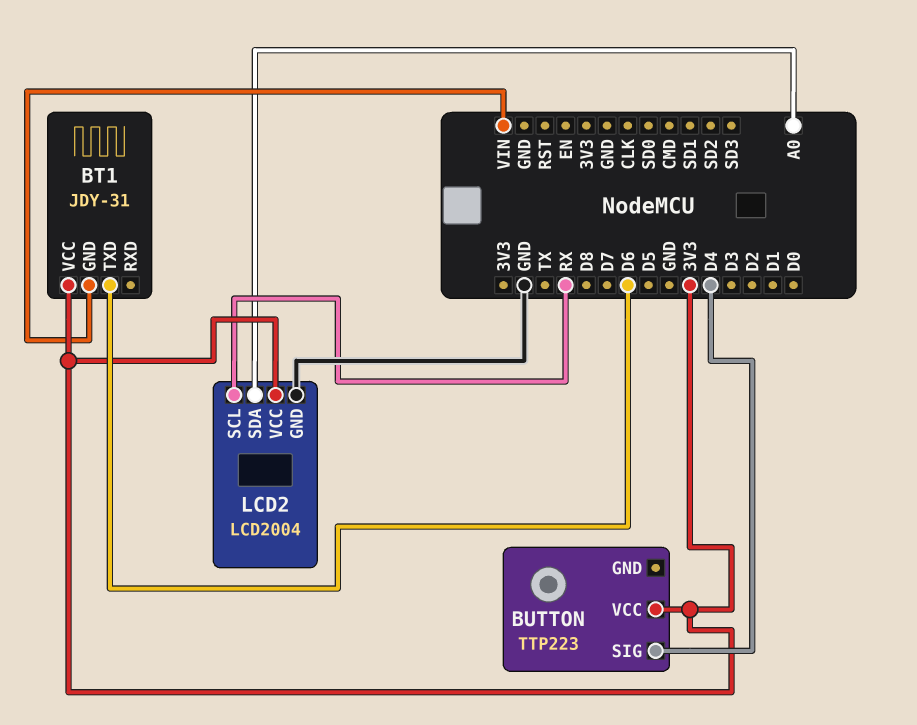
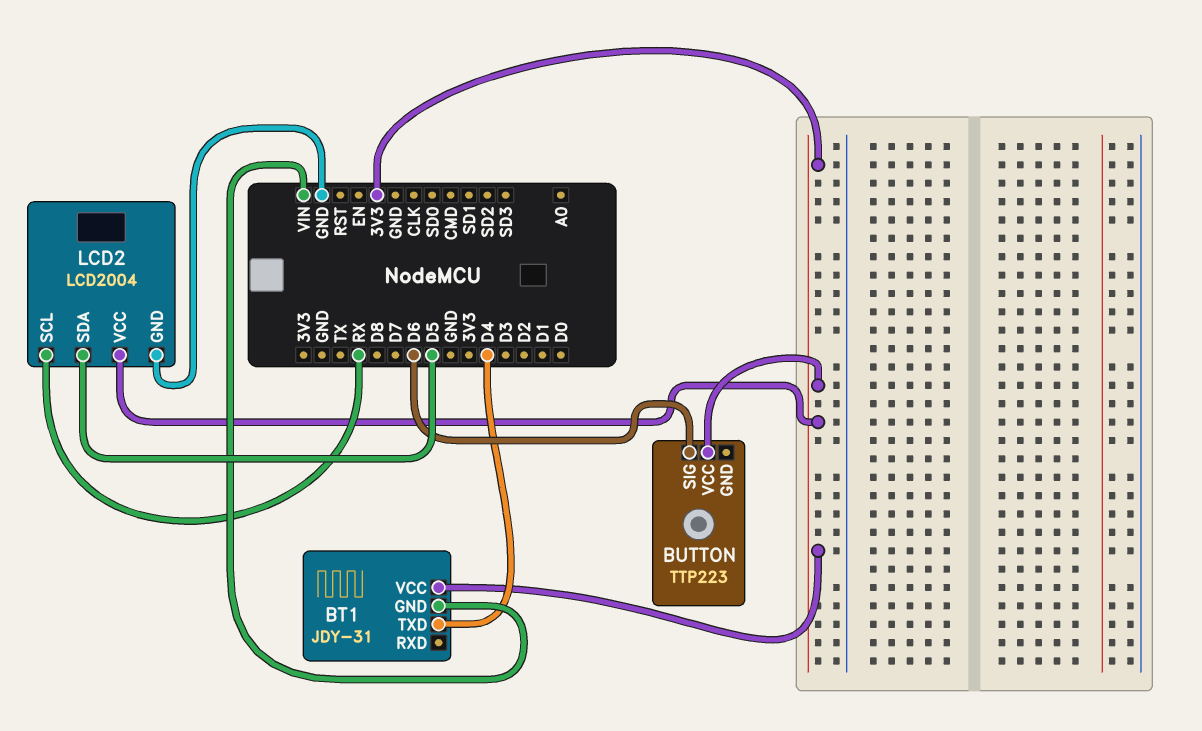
BT1 pin TXD: D6 -> D4
BUTTON pin SIG: D4 -> D6
LCD2 pin SDA: A0 -> D5

